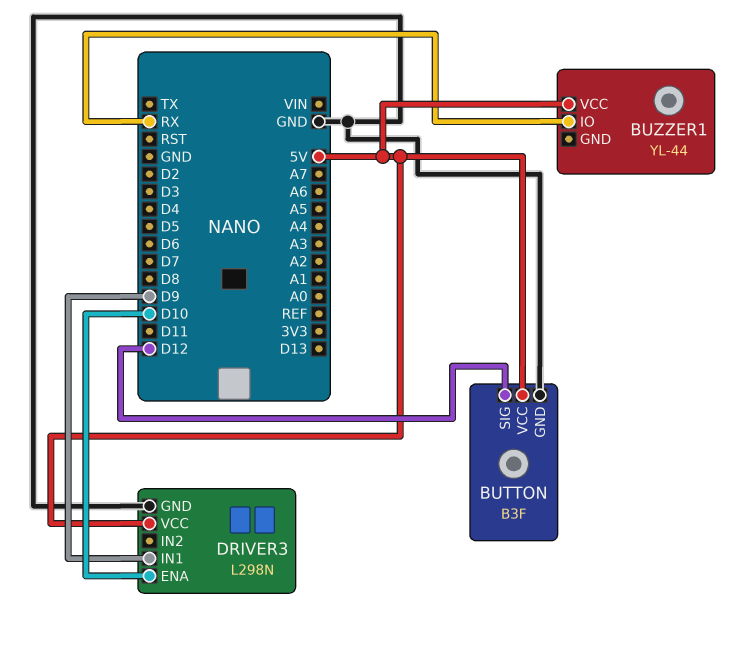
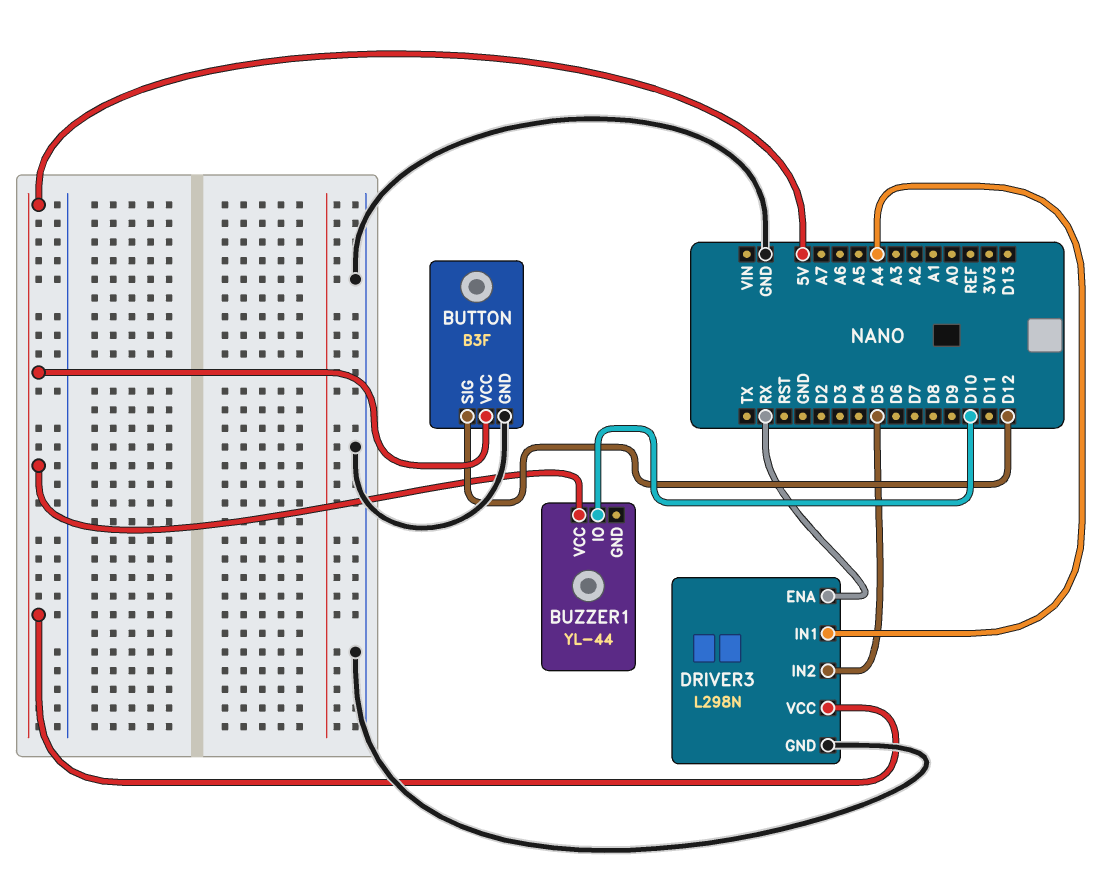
BUZZER1 pin IO: RX -> D10
DRIVER3 pin ENA: D10 -> RX
DRIVER3 pin IN1: D9 -> A4
DRIVER3 pin IN2: none -> D5

